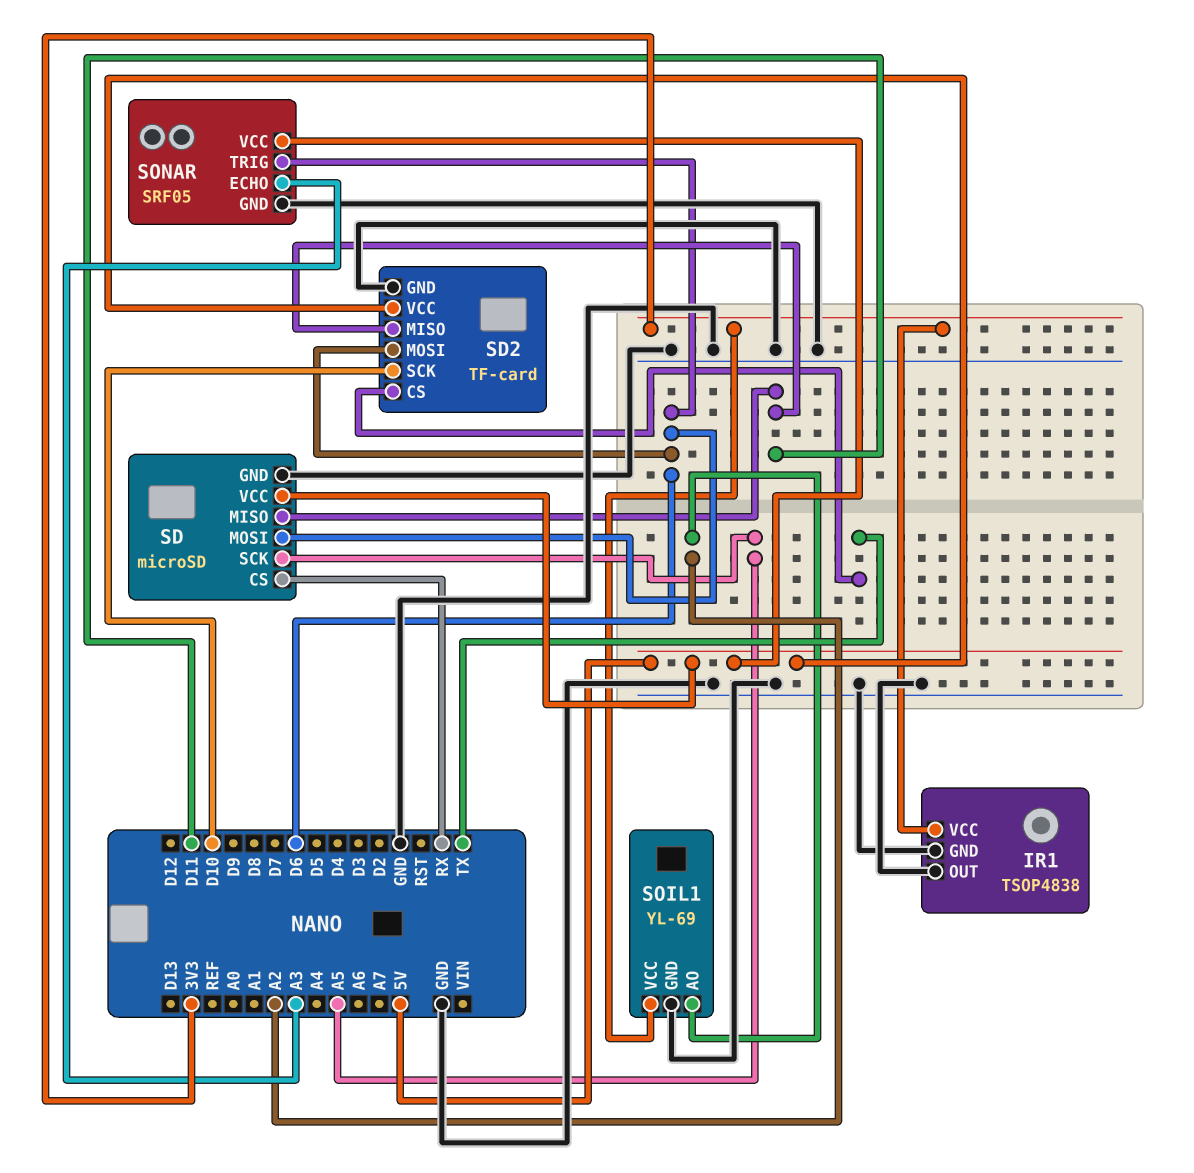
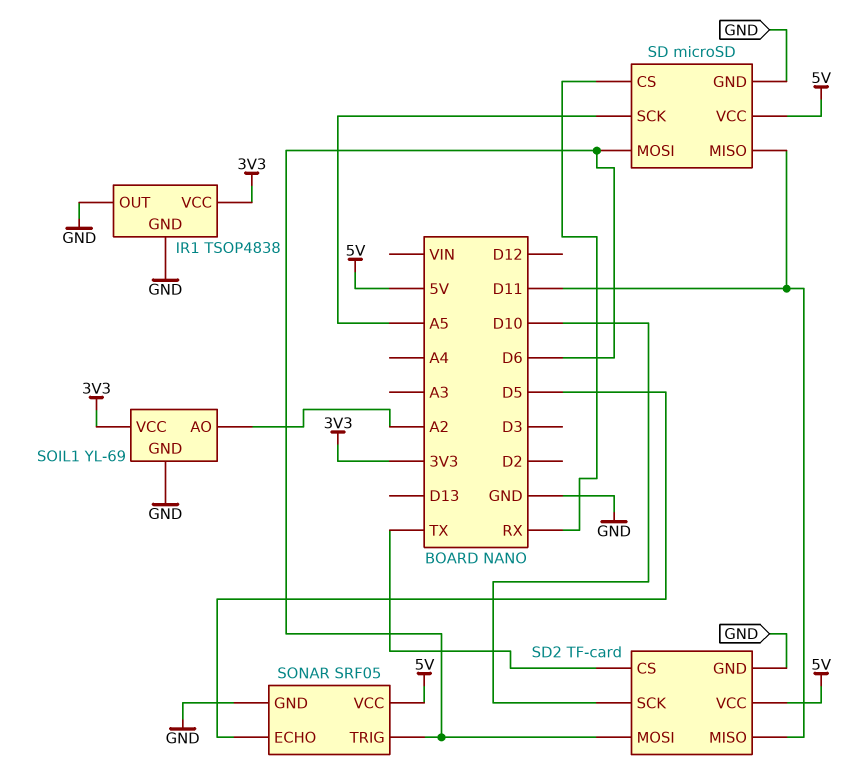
SONAR pin ECHO: A3 -> D5

